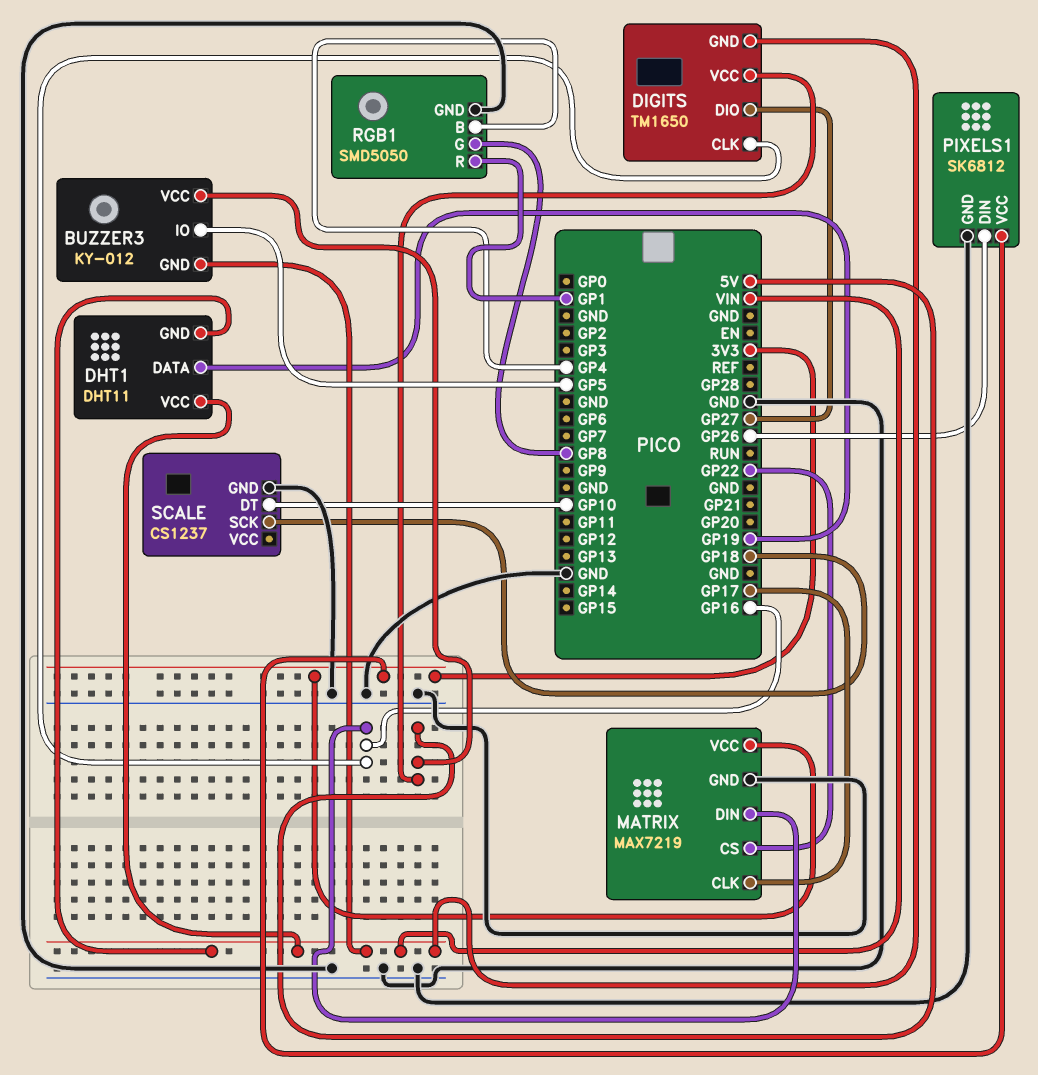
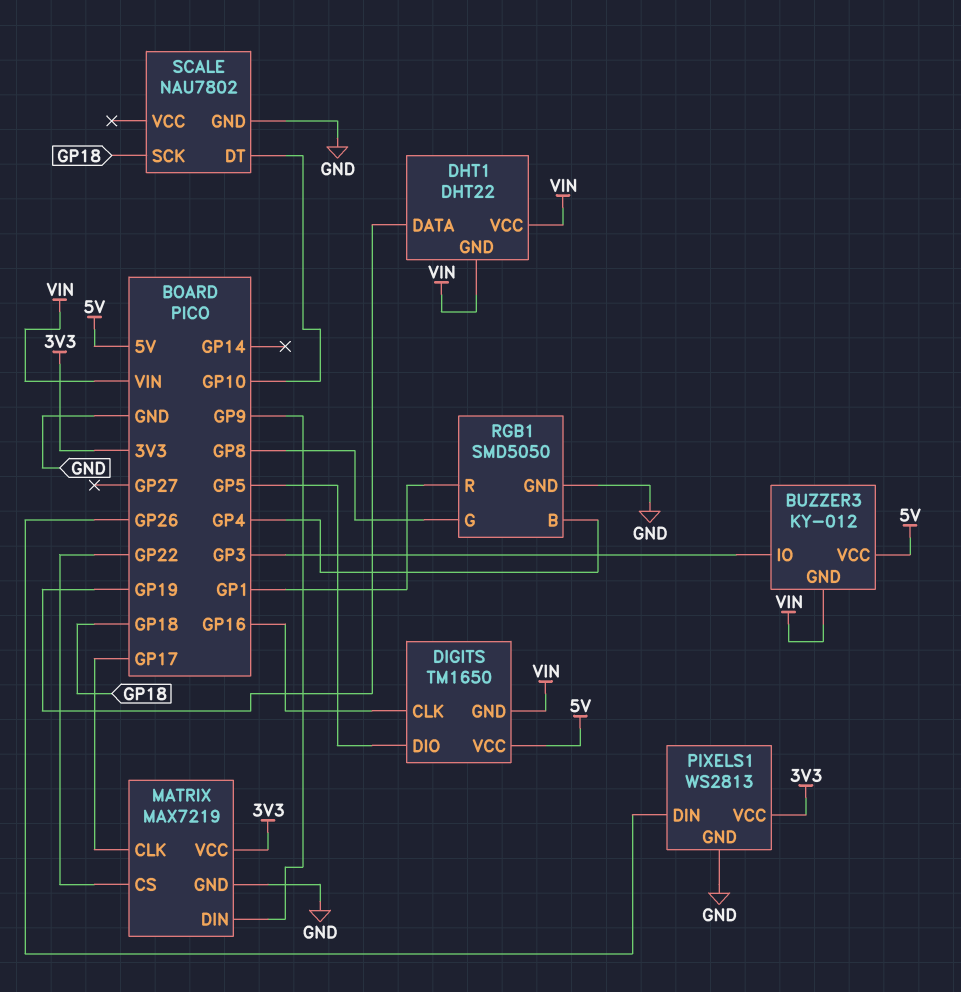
BUZZER3 pin IO: GP5 -> GP3
DHT1: DHT11 -> DHT22
DIGITS pin DIO: GP27 -> GP5
MATRIX pin DIN: GP16 -> GP9
PIXELS1: SK6812 -> WS2813
SCALE: CS1237 -> NAU7802

